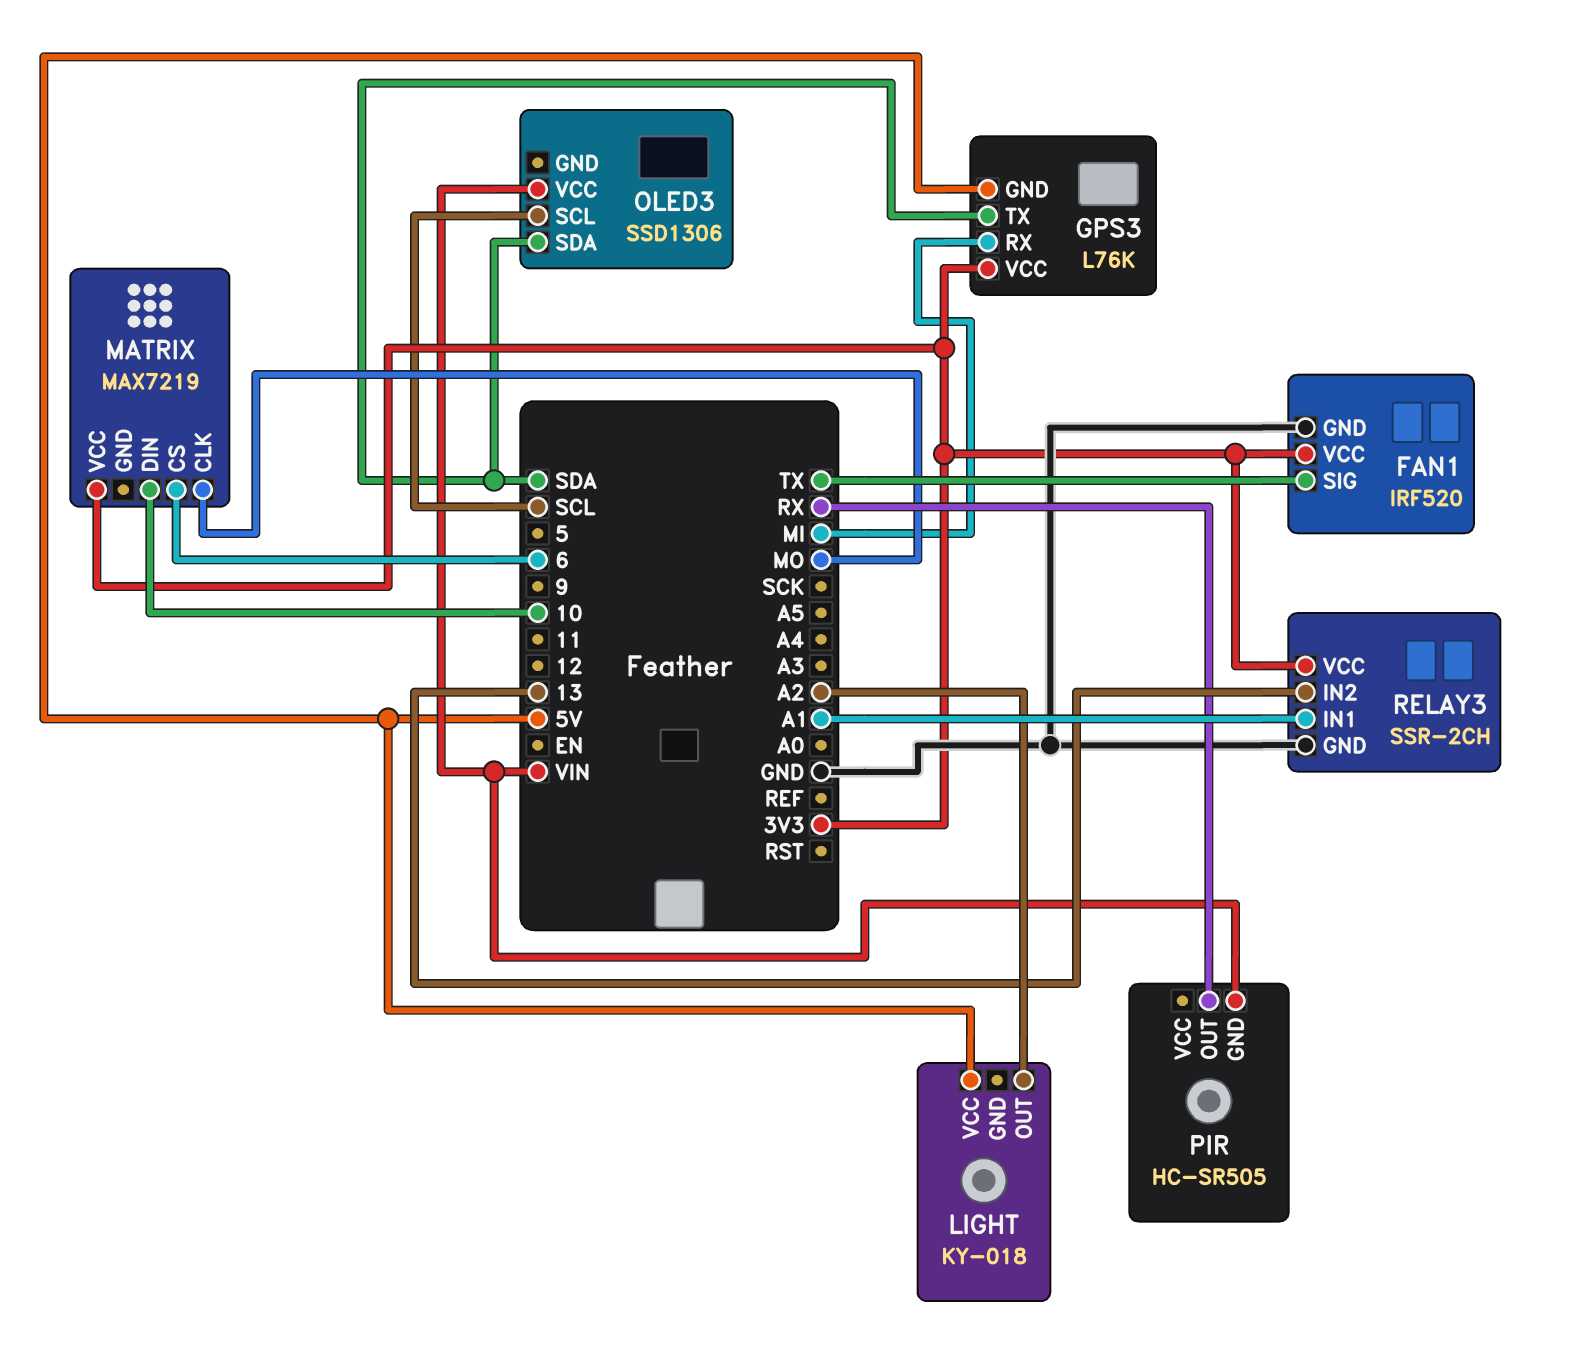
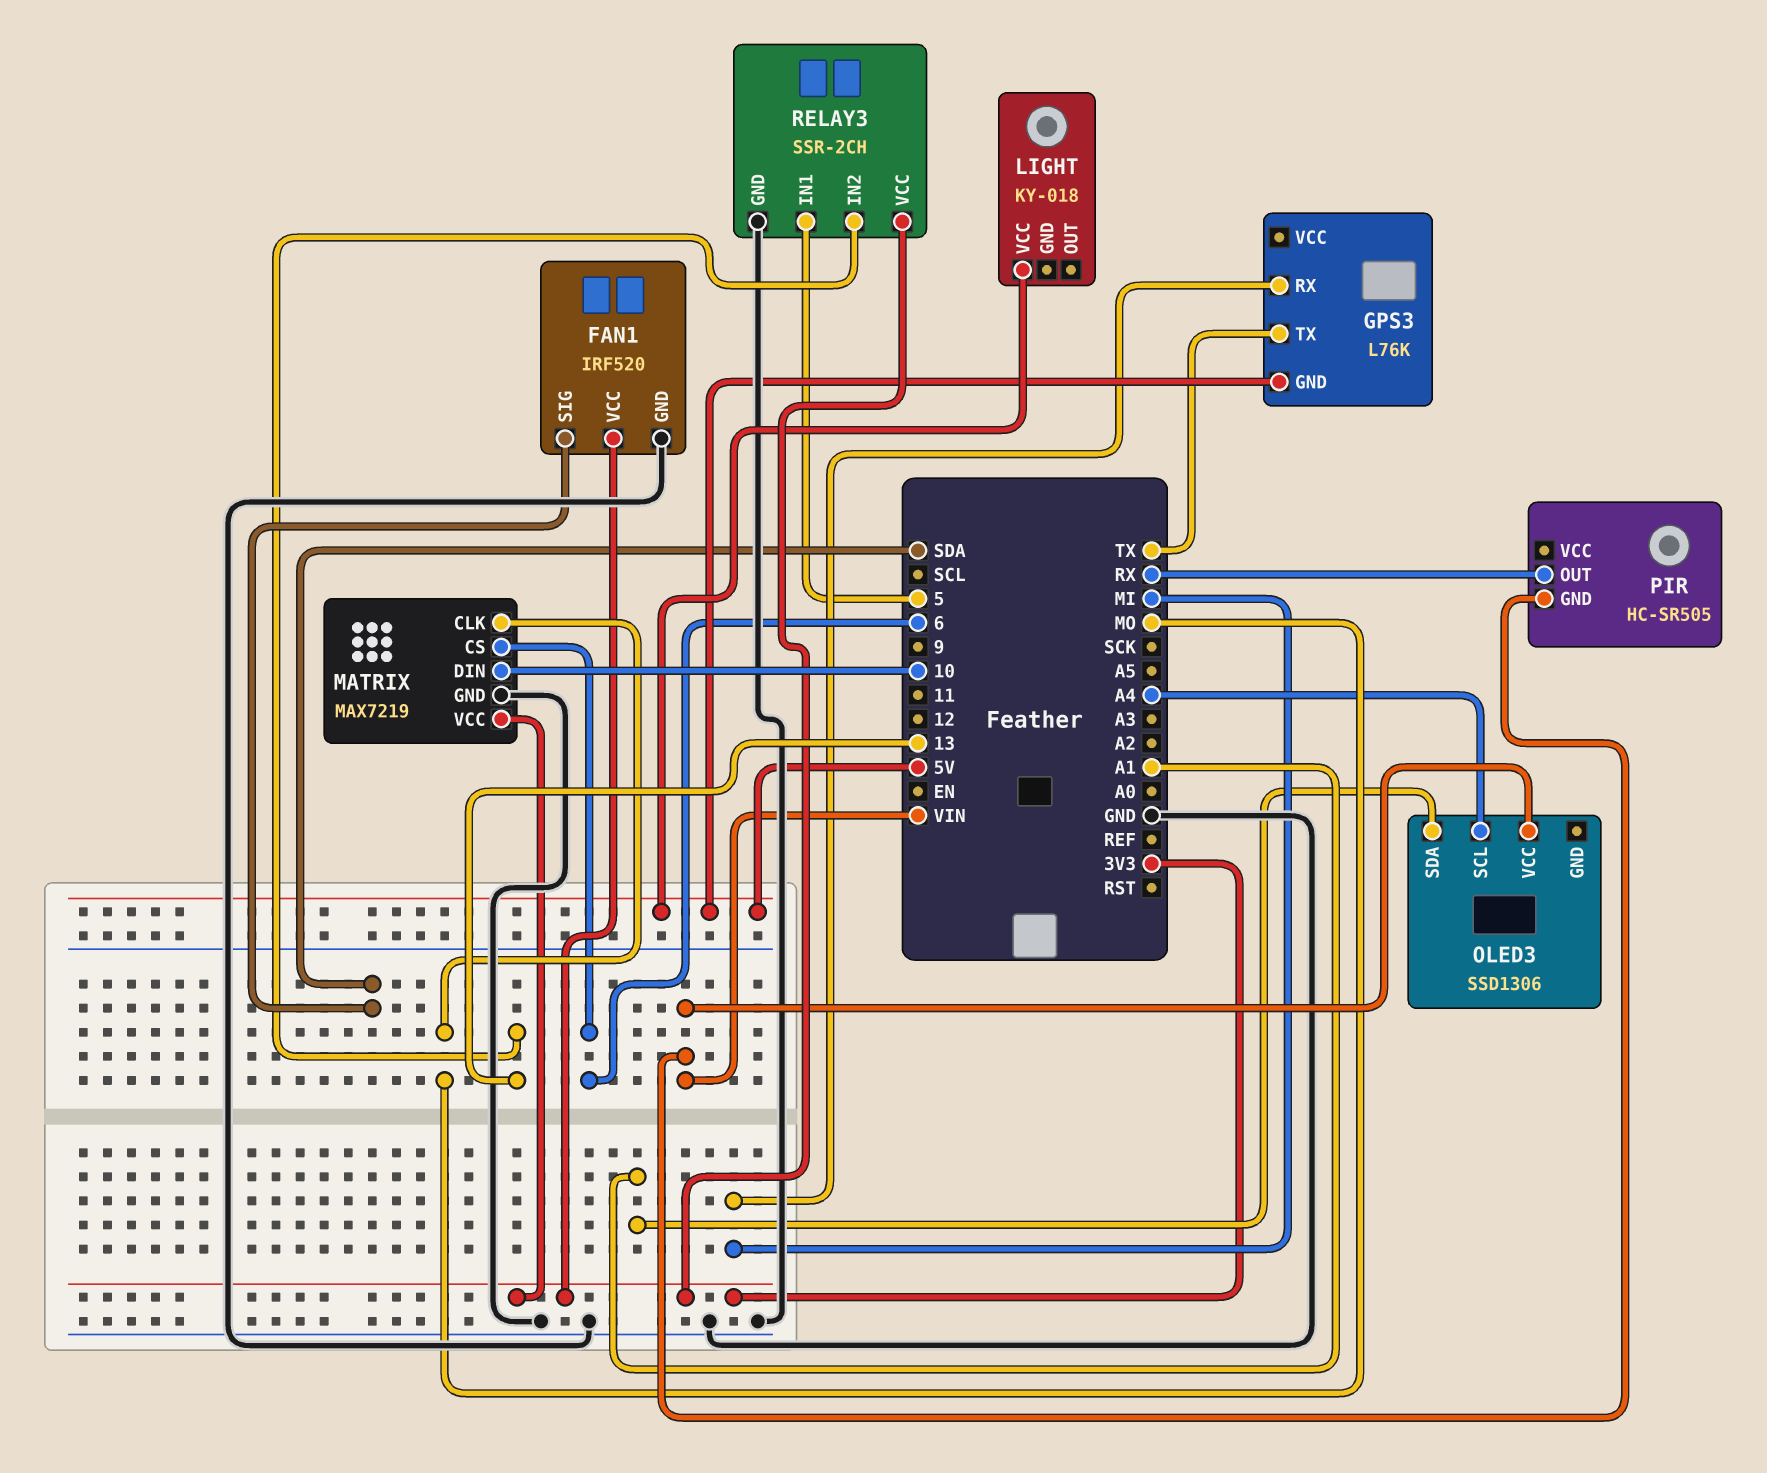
FAN1 pin SIG: TX -> SDA
GPS3 pin TX: SDA -> TX
GPS3 pin VCC: 3V3 -> none
LIGHT pin OUT: A2 -> none
MATRIX pin GND: none -> GND
OLED3 pin SCL: SCL -> A4
OLED3 pin SDA: SDA -> A1
RELAY3 pin IN1: A1 -> 5

